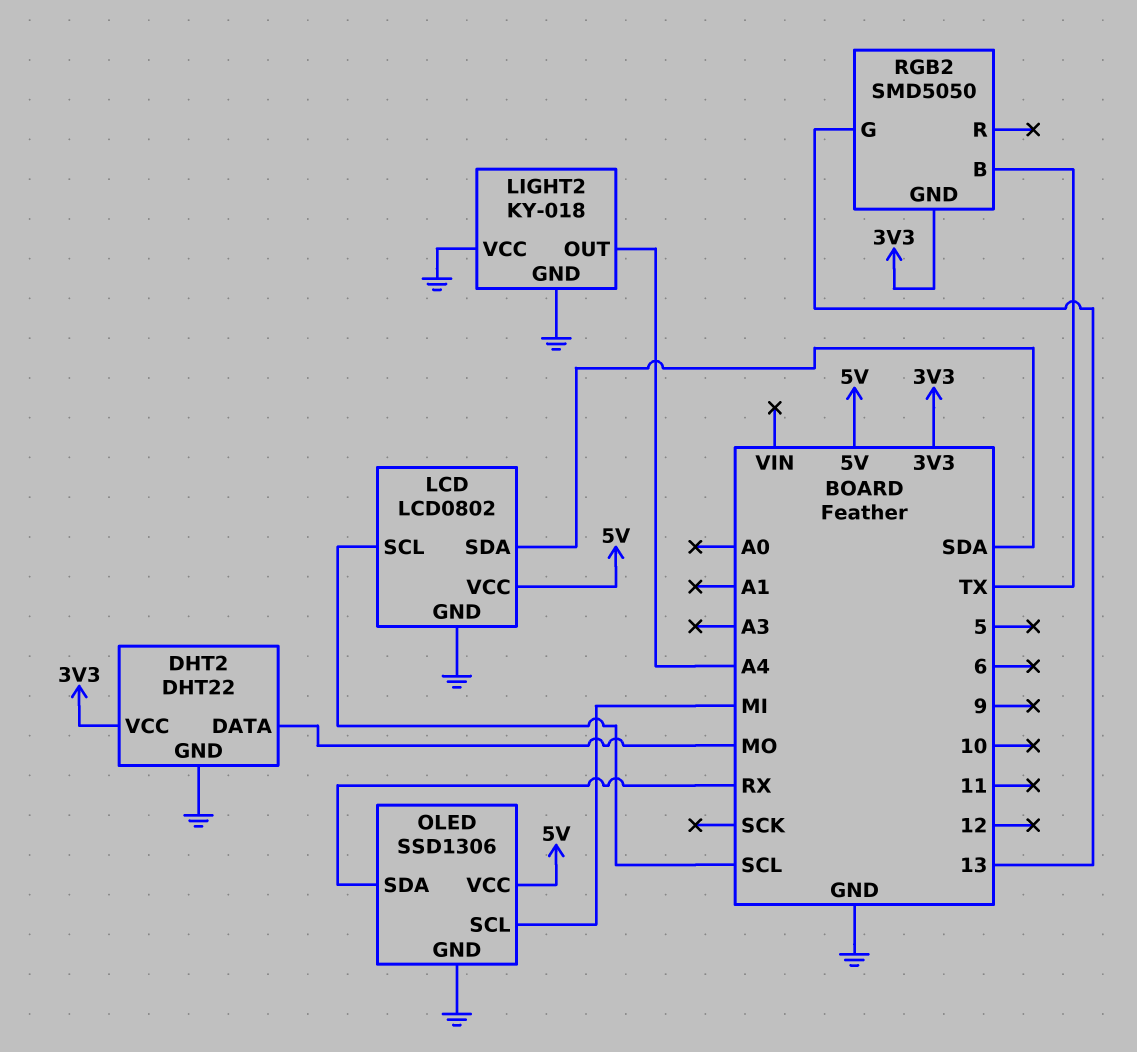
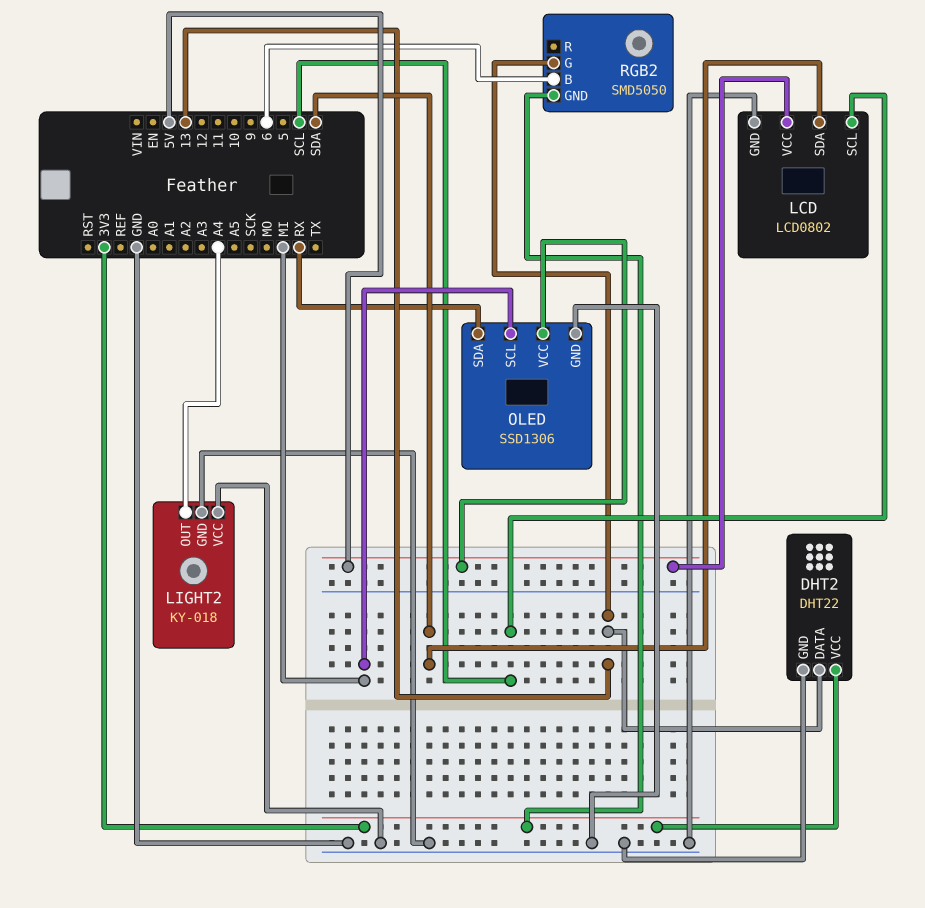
DHT2 pin DATA: MO -> 13
RGB2 pin B: TX -> 6

